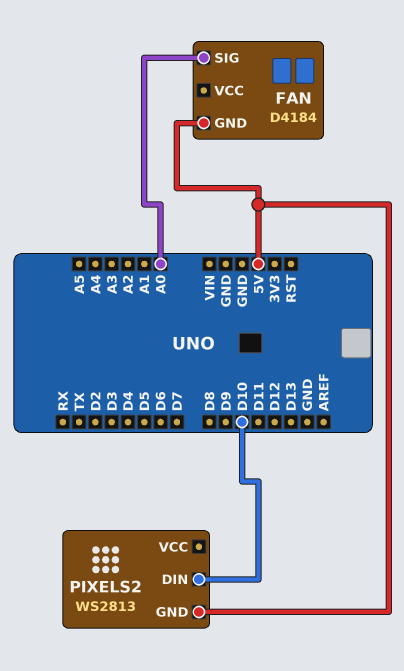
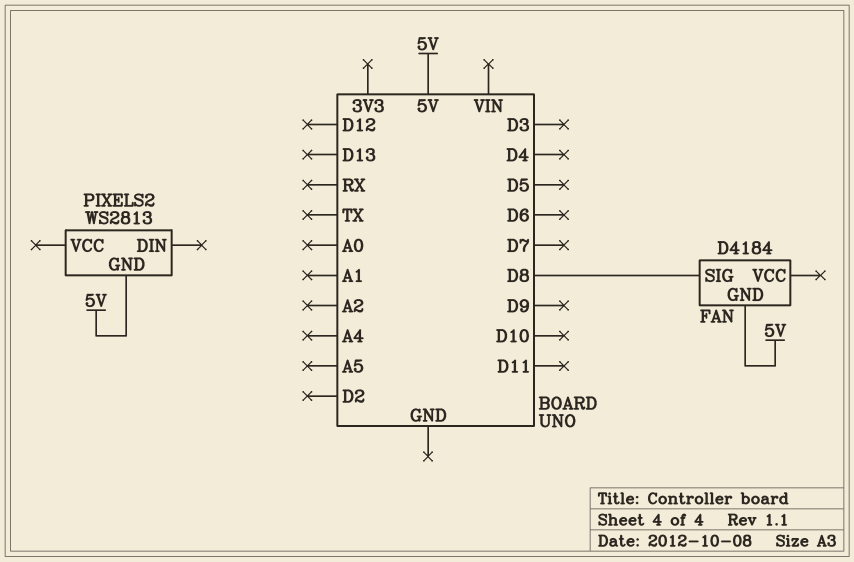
FAN pin SIG: A0 -> D8
PIXELS2 pin DIN: D10 -> none

